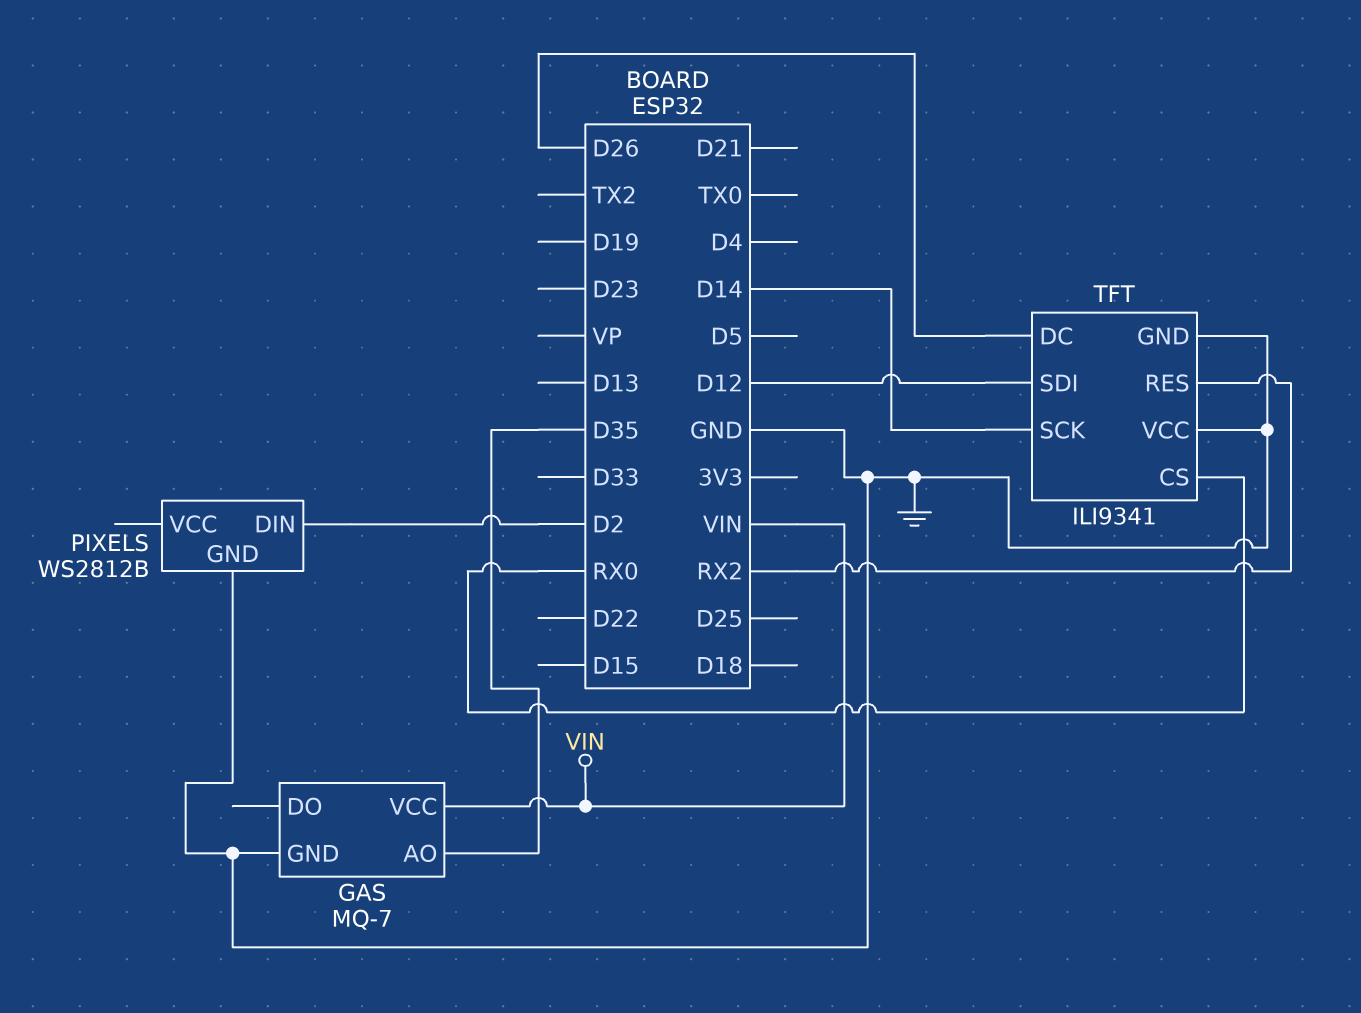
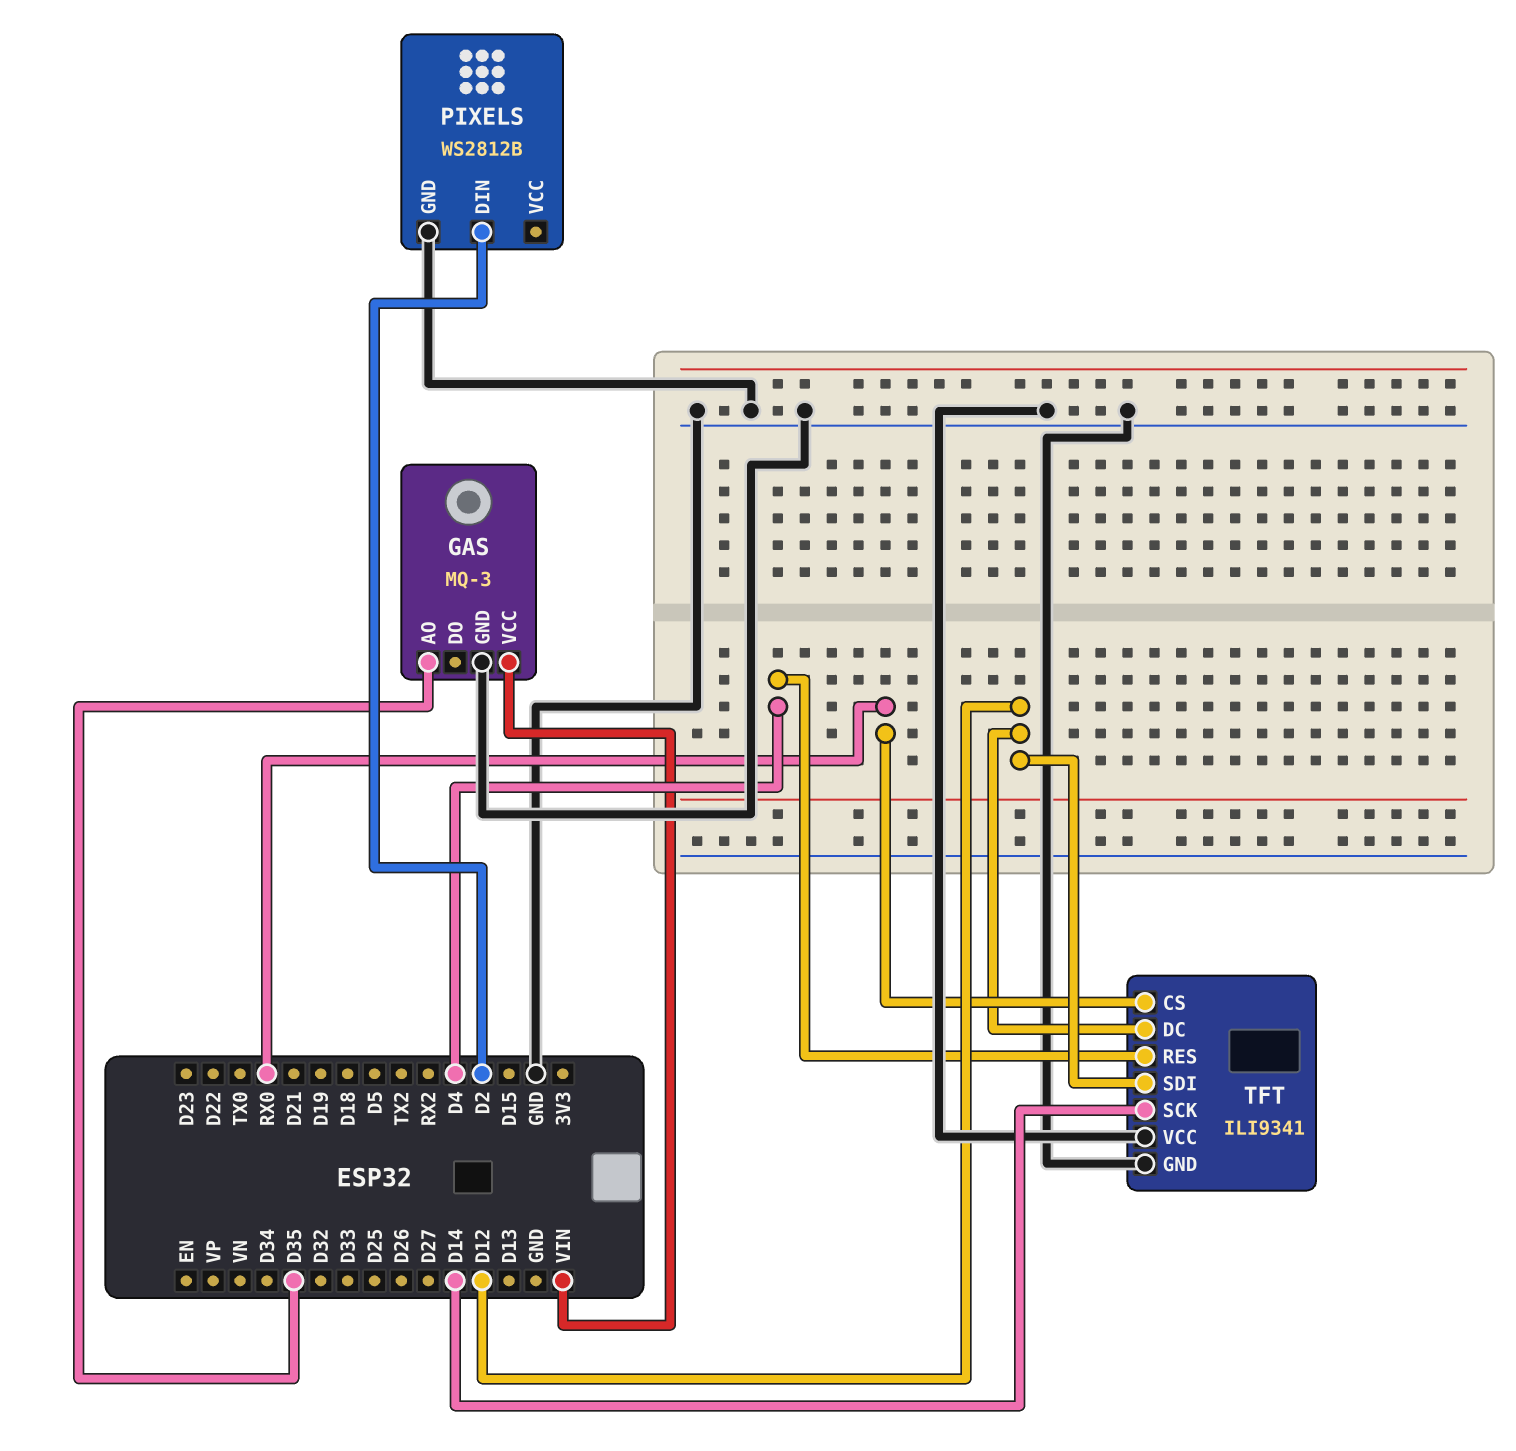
GAS: MQ-7 -> MQ-3
TFT pin DC: D26 -> D12
TFT pin RES: RX2 -> D4

